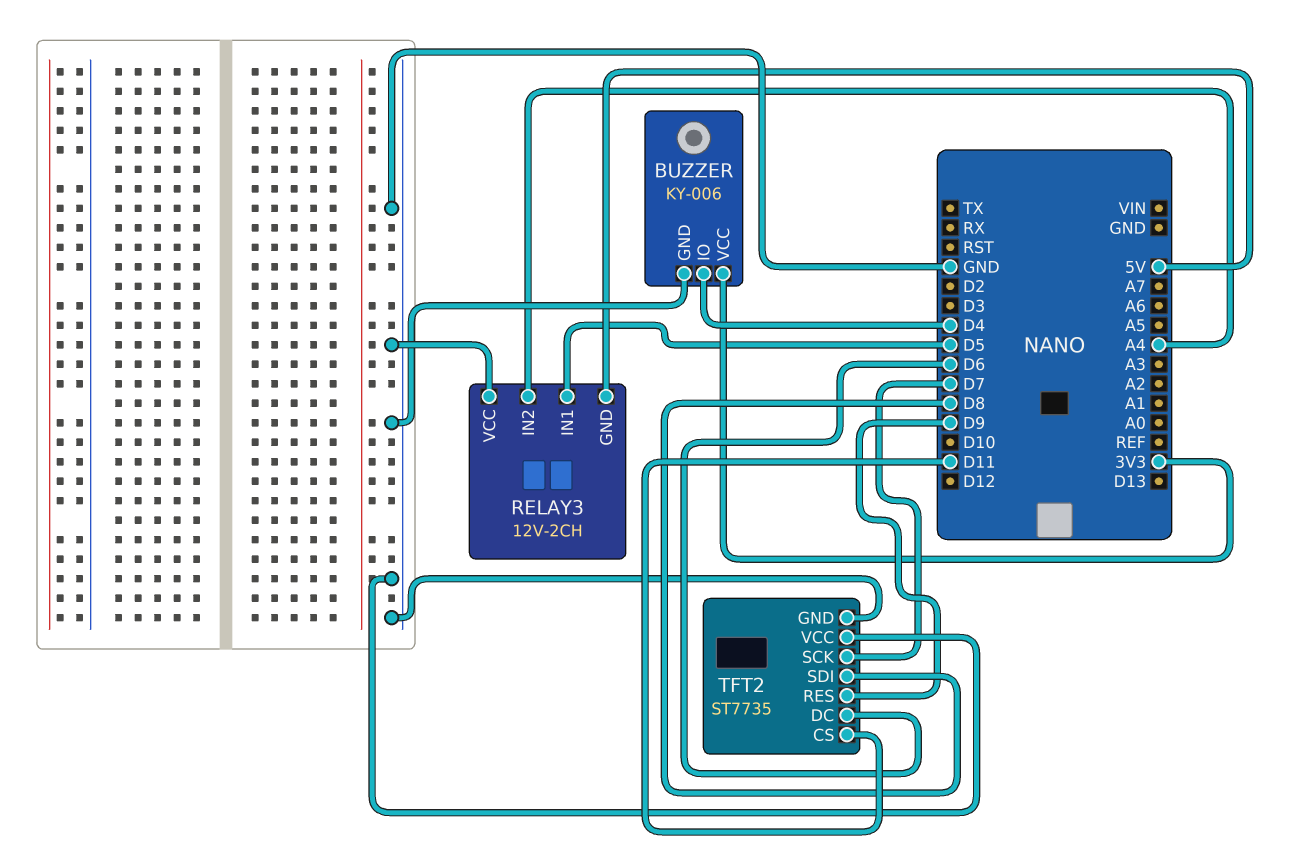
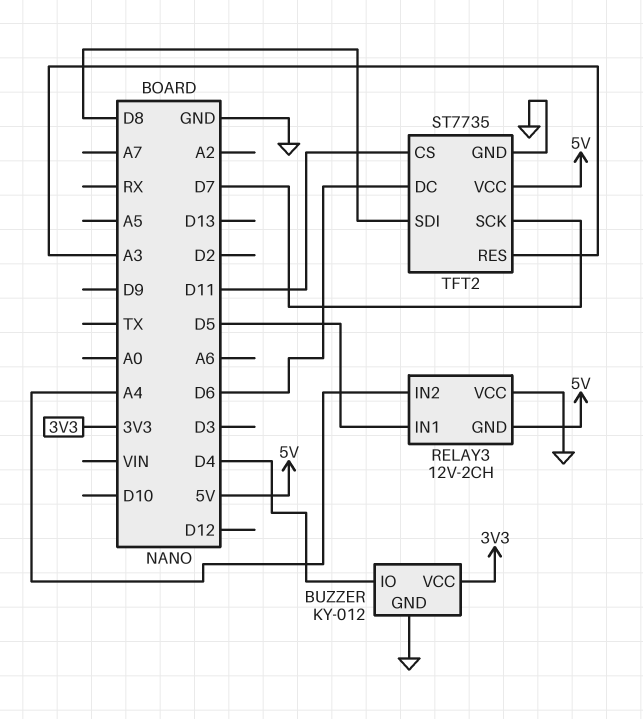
BUZZER: KY-006 -> KY-012
TFT2 pin RES: D9 -> A3
TFT2 pin VCC: GND -> 5V

